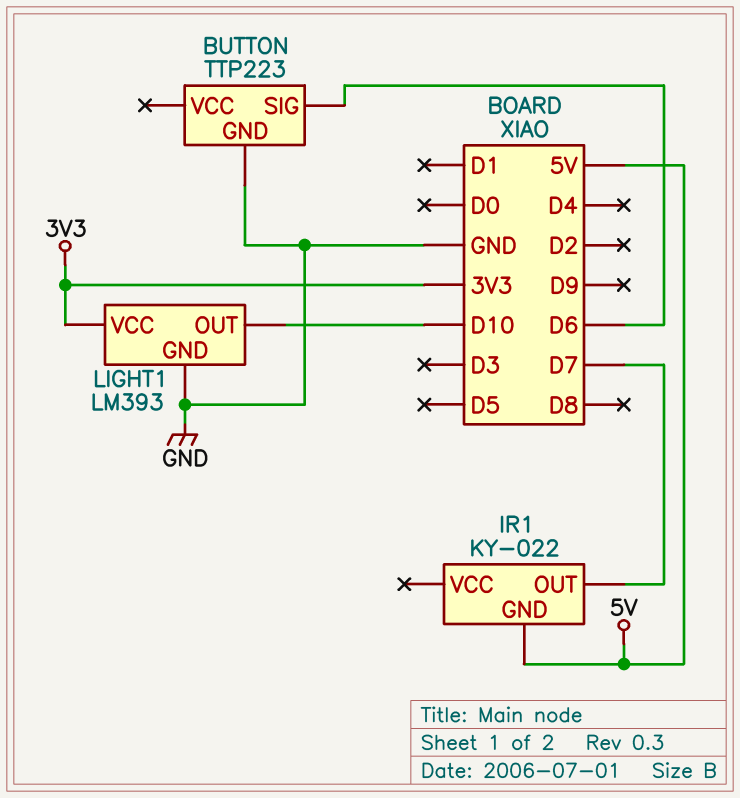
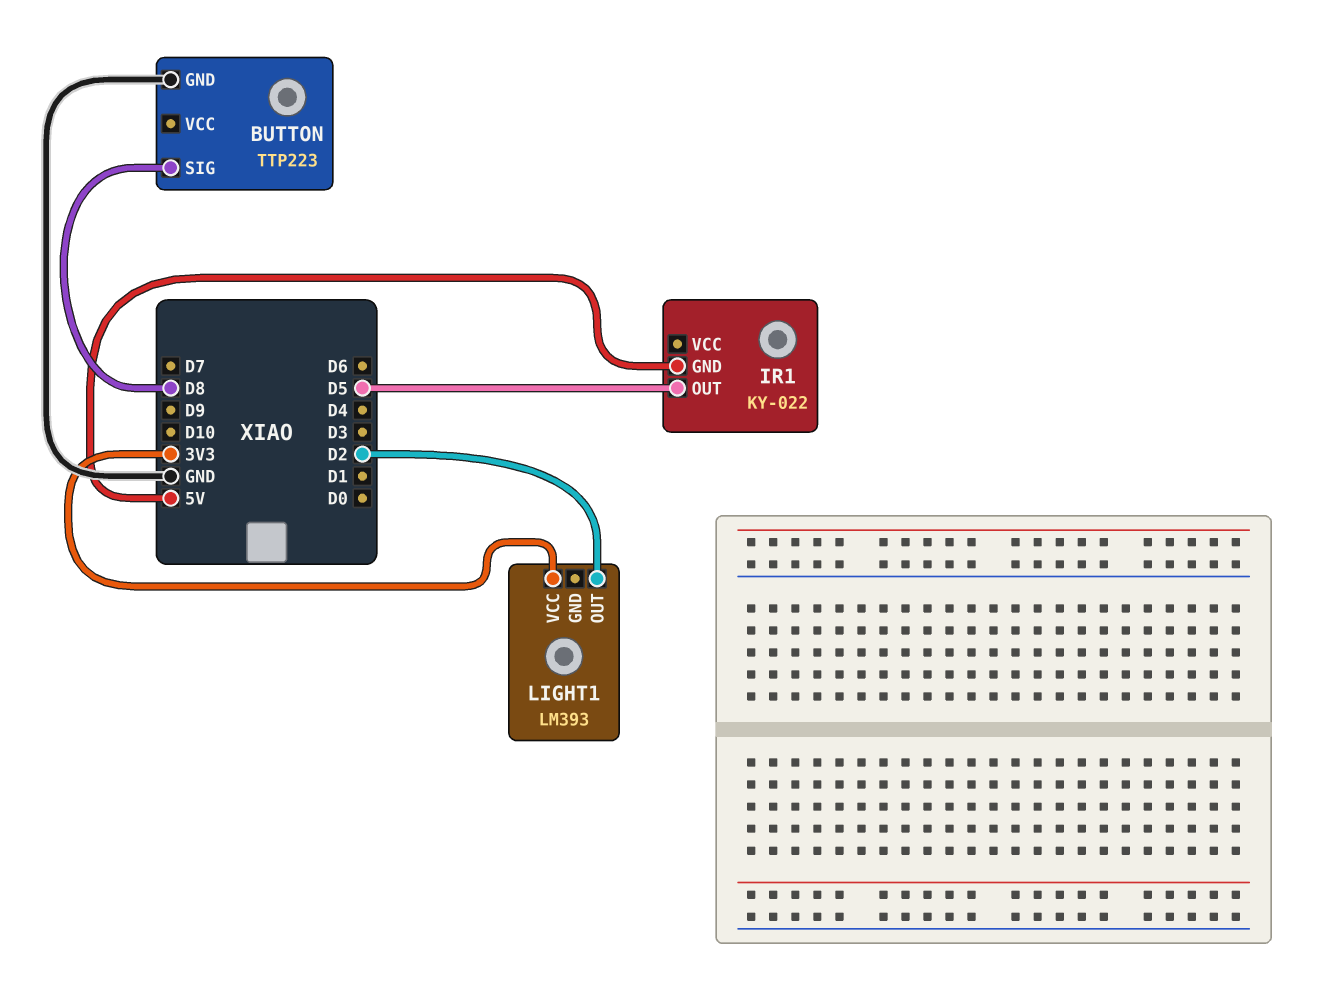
BUTTON pin SIG: D6 -> D8
IR1 pin OUT: D7 -> D5
LIGHT1 pin GND: GND -> none
LIGHT1 pin OUT: D10 -> D2

